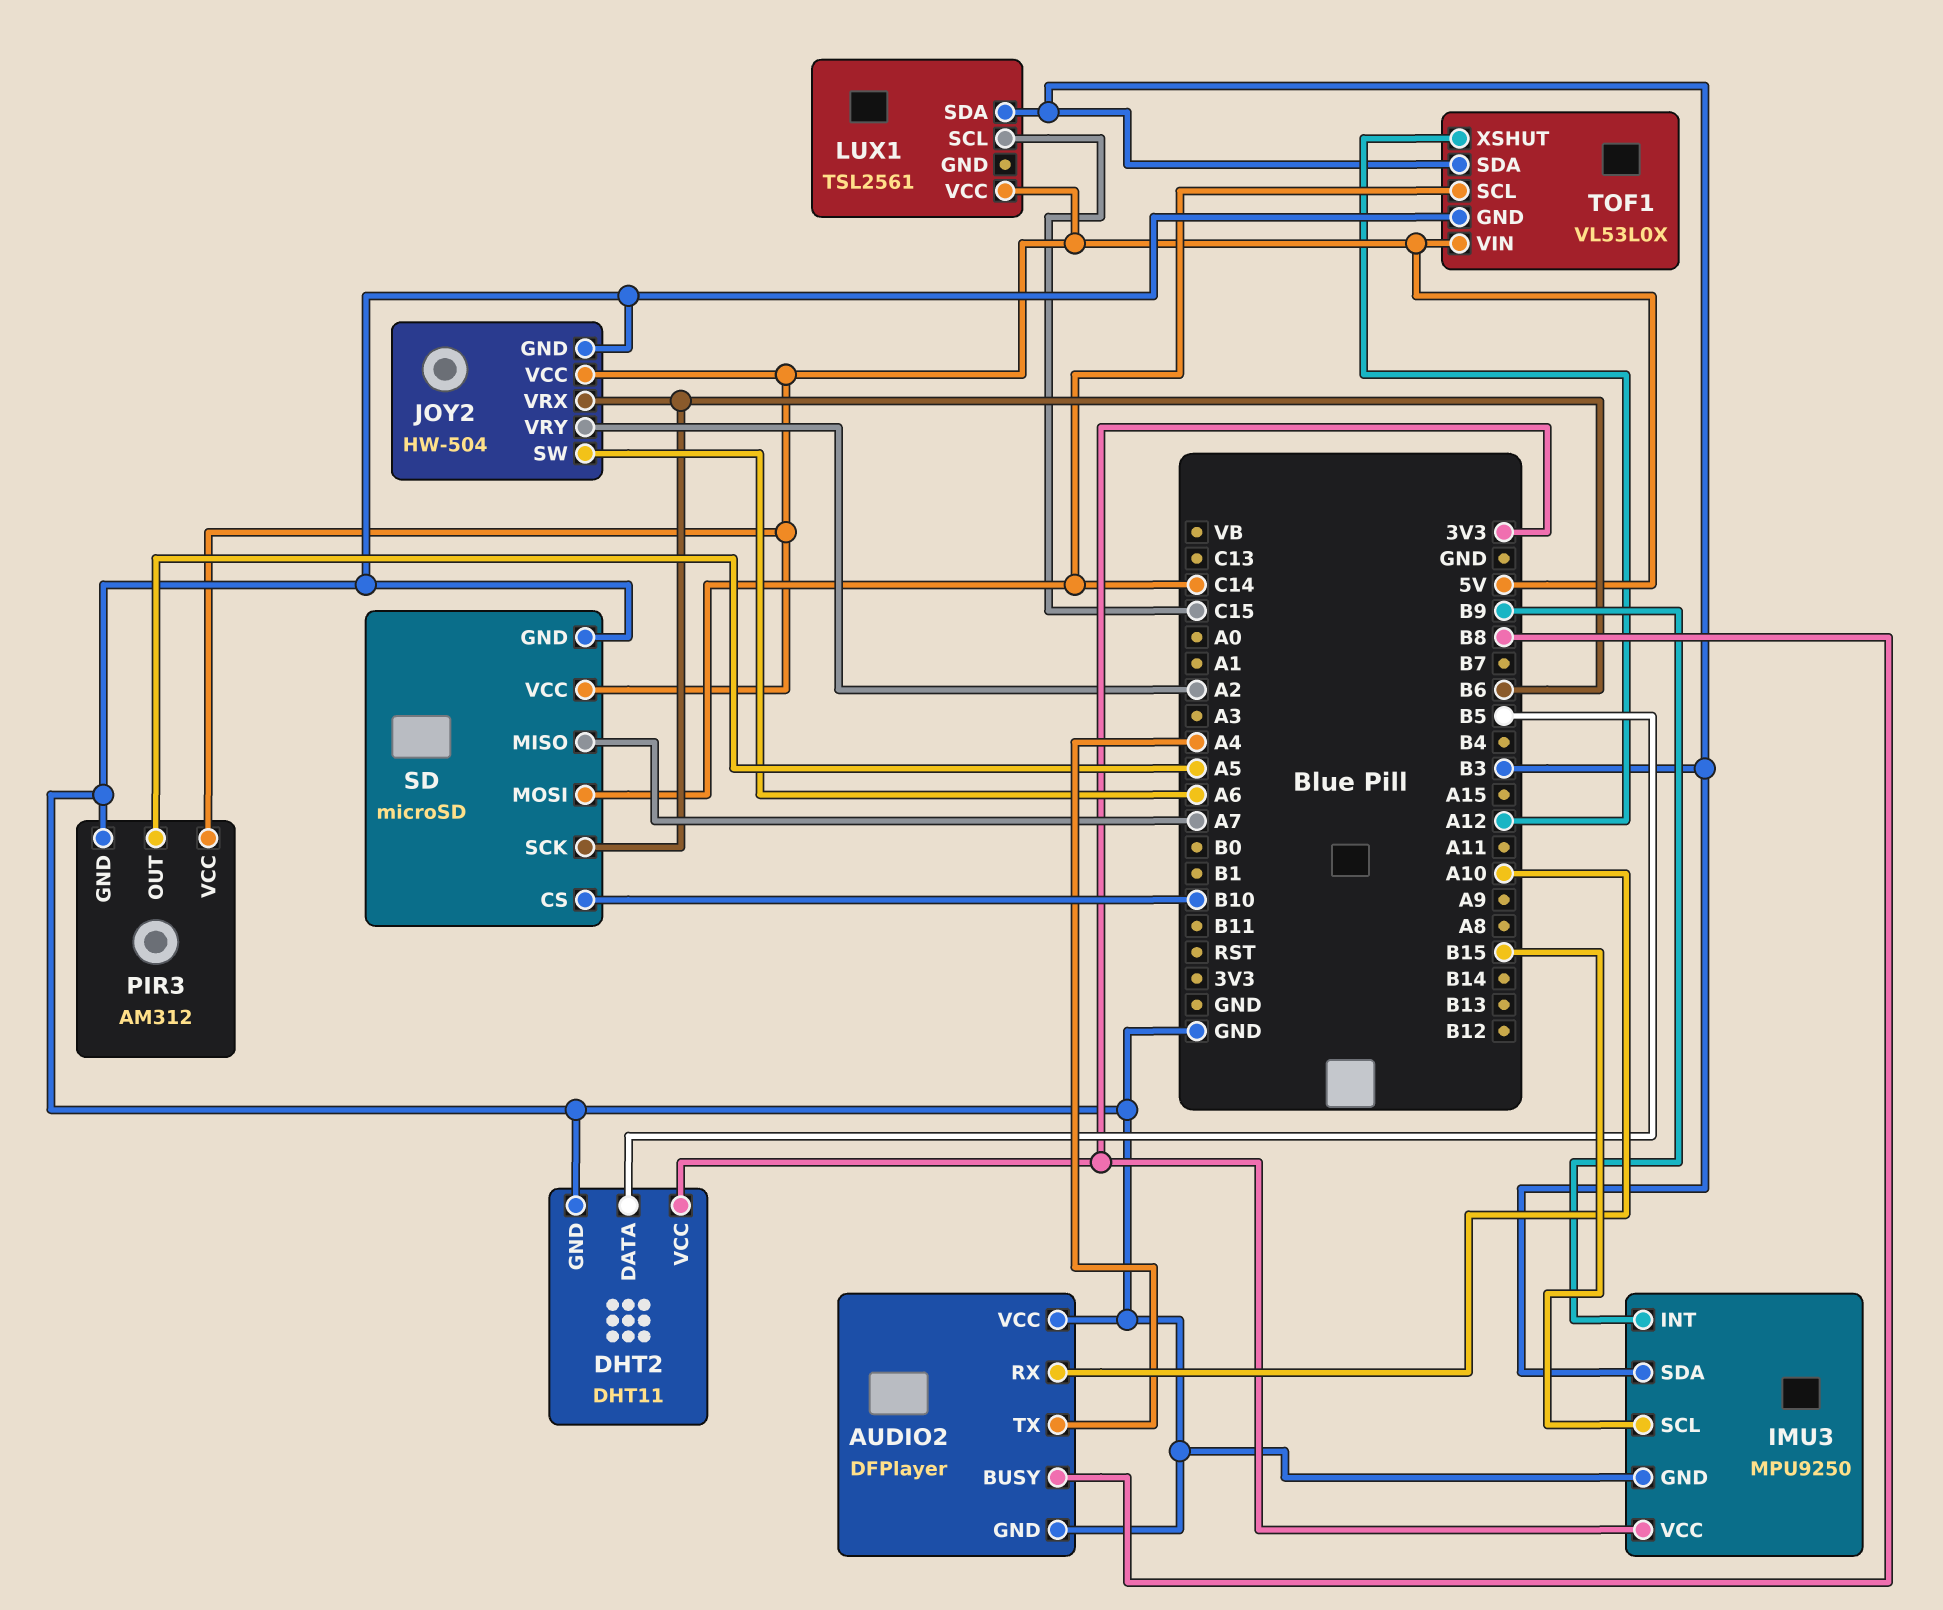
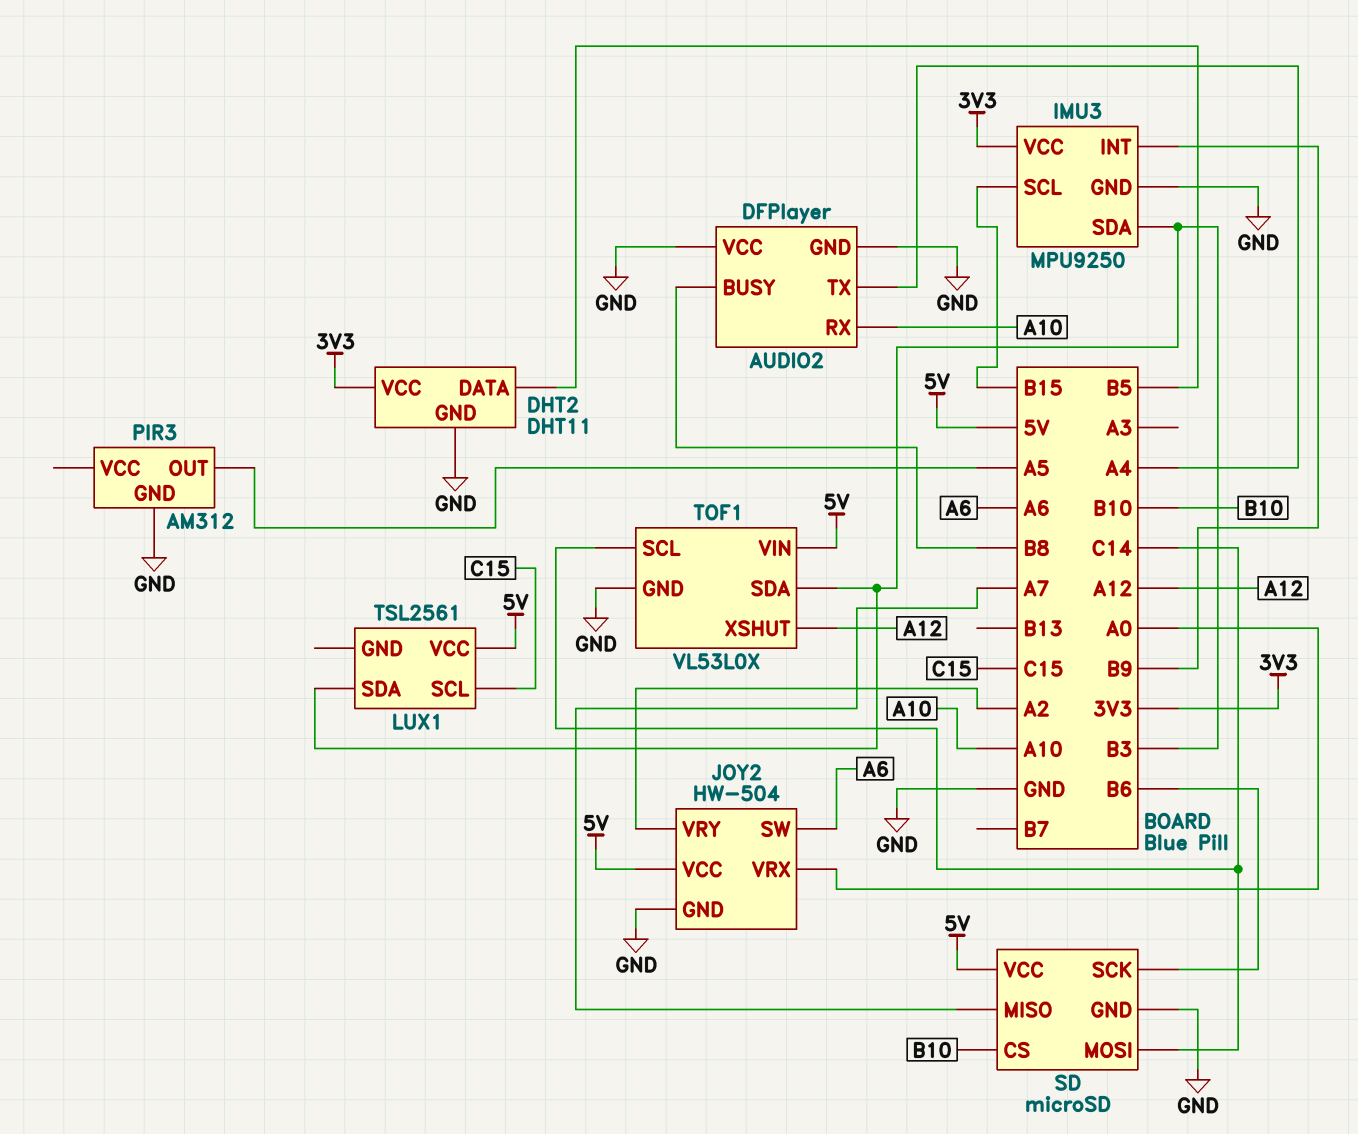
JOY2 pin VRX: B6 -> A0
PIR3 pin VCC: 5V -> none

